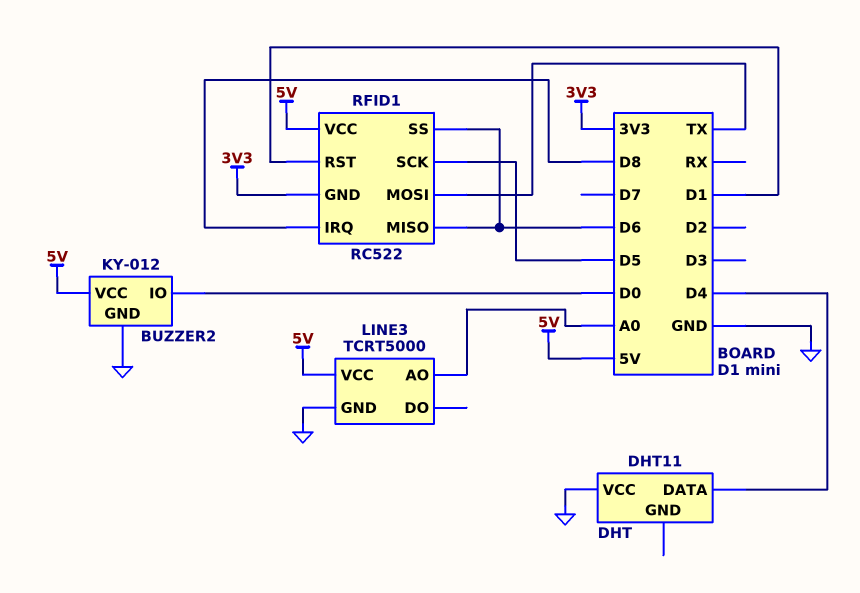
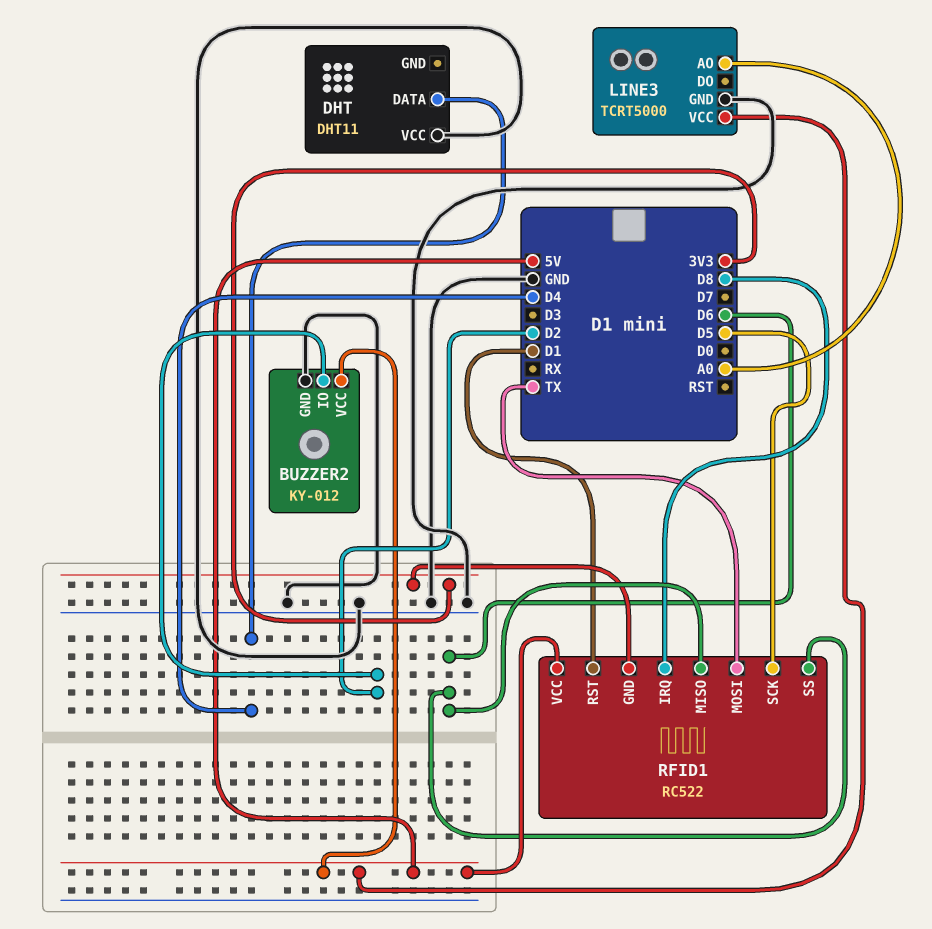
BUZZER2 pin IO: D0 -> D2

